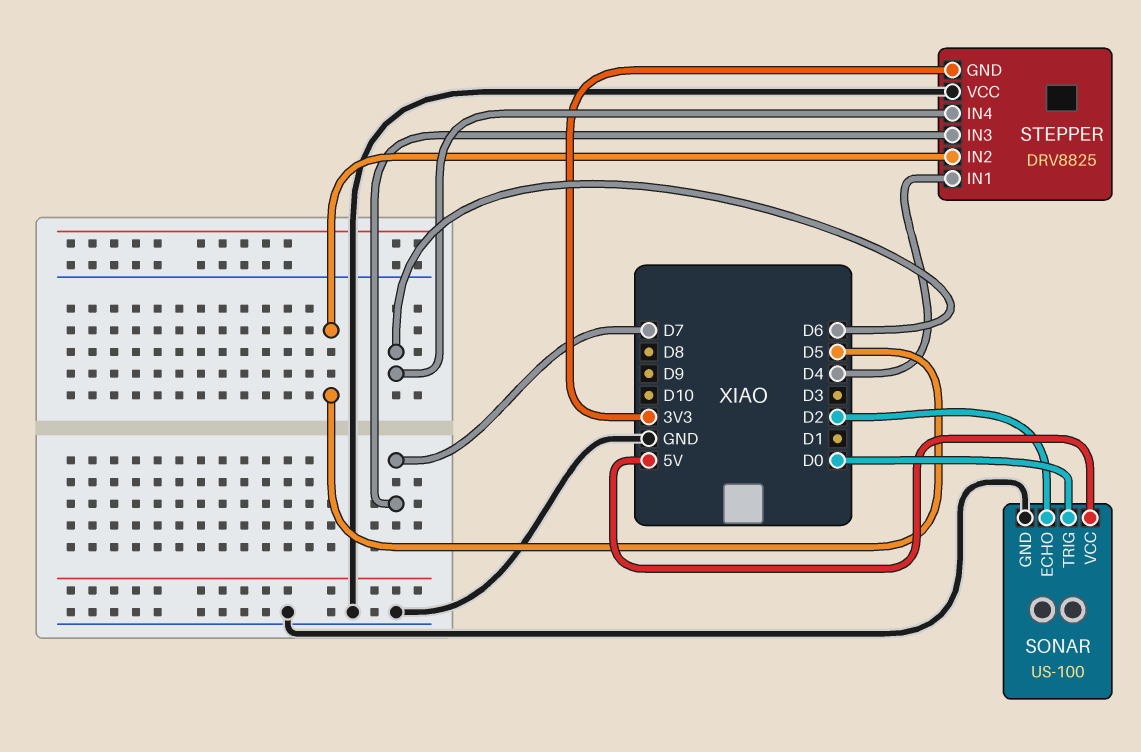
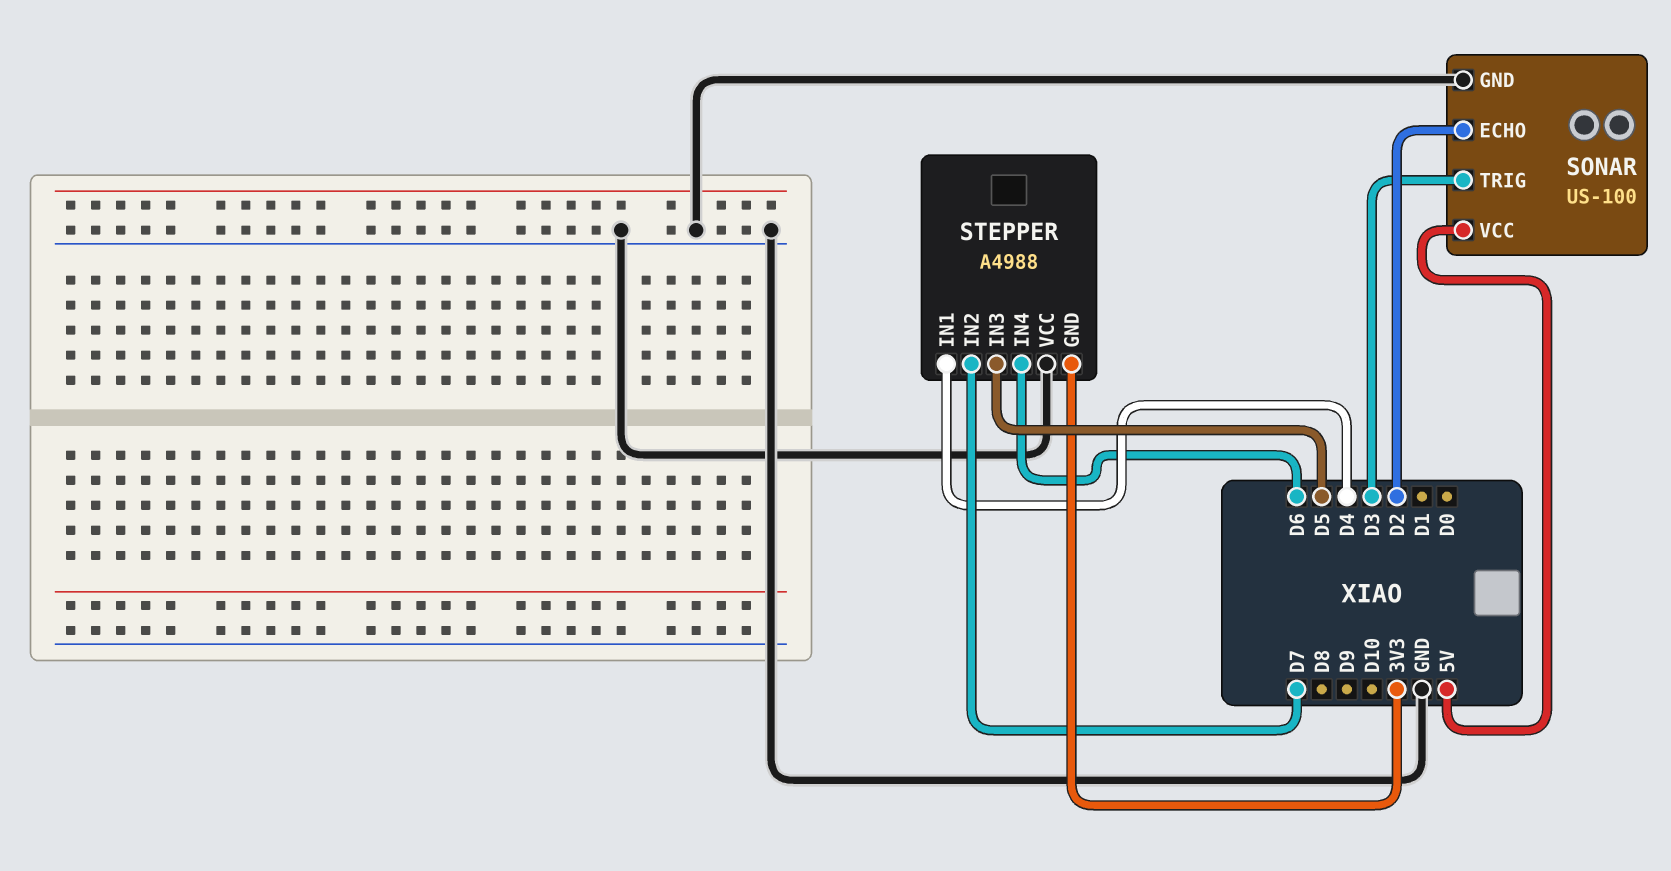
SONAR pin TRIG: D0 -> D3
STEPPER: DRV8825 -> A4988
STEPPER pin IN2: D5 -> D7
STEPPER pin IN3: D7 -> D5

